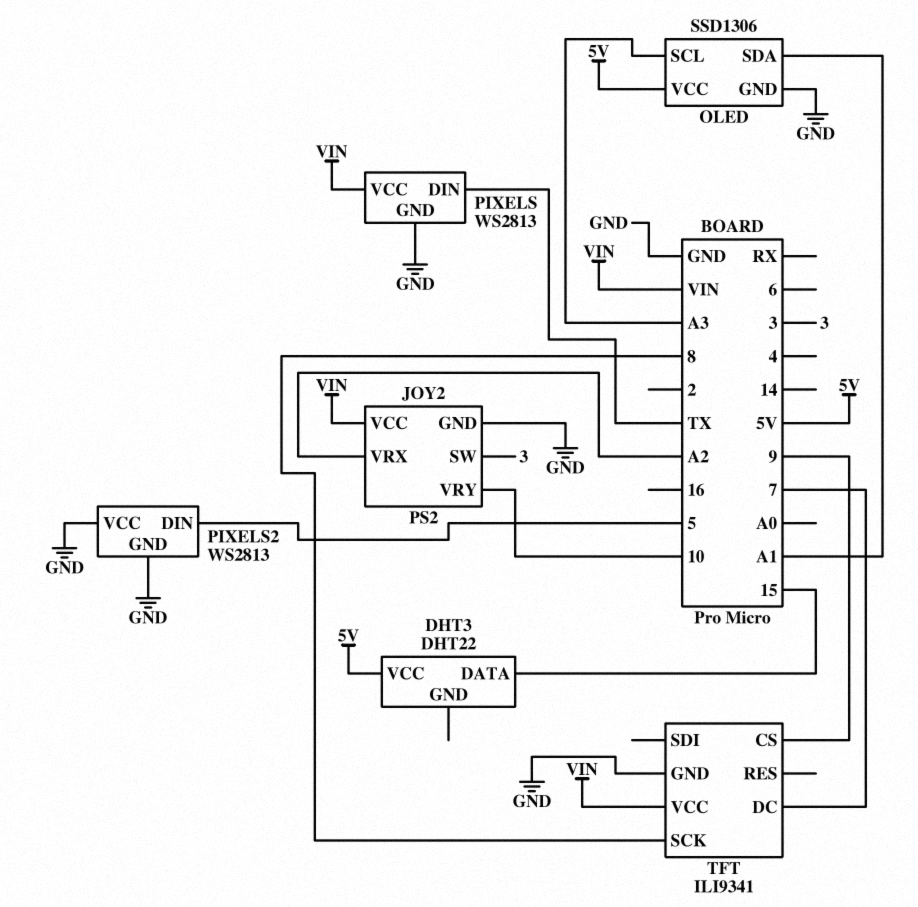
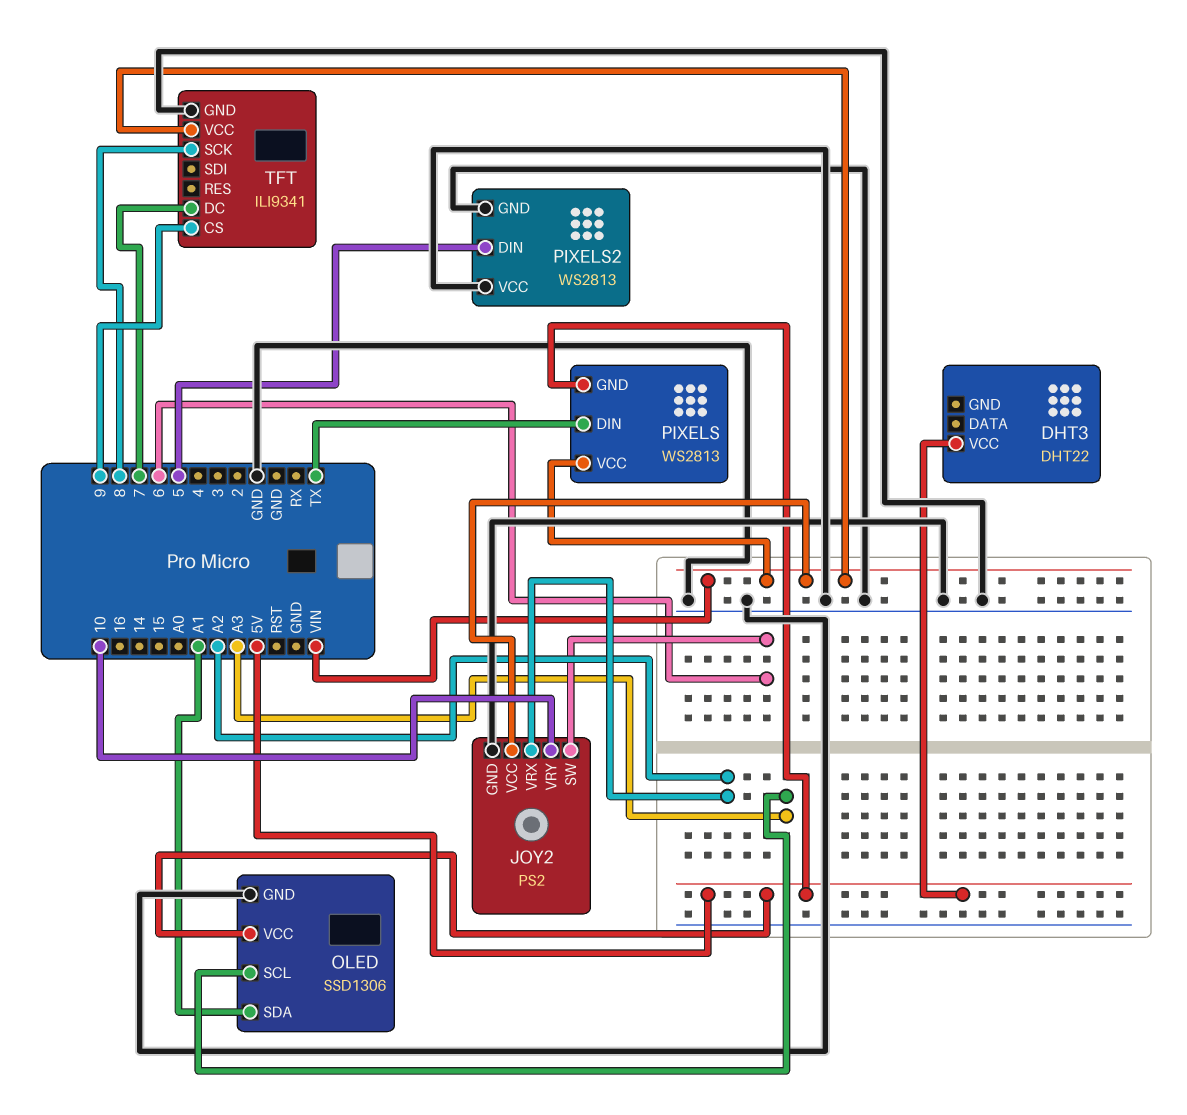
DHT3 pin DATA: 15 -> none
JOY2 pin SW: 3 -> 6
PIXELS pin GND: GND -> 5V

